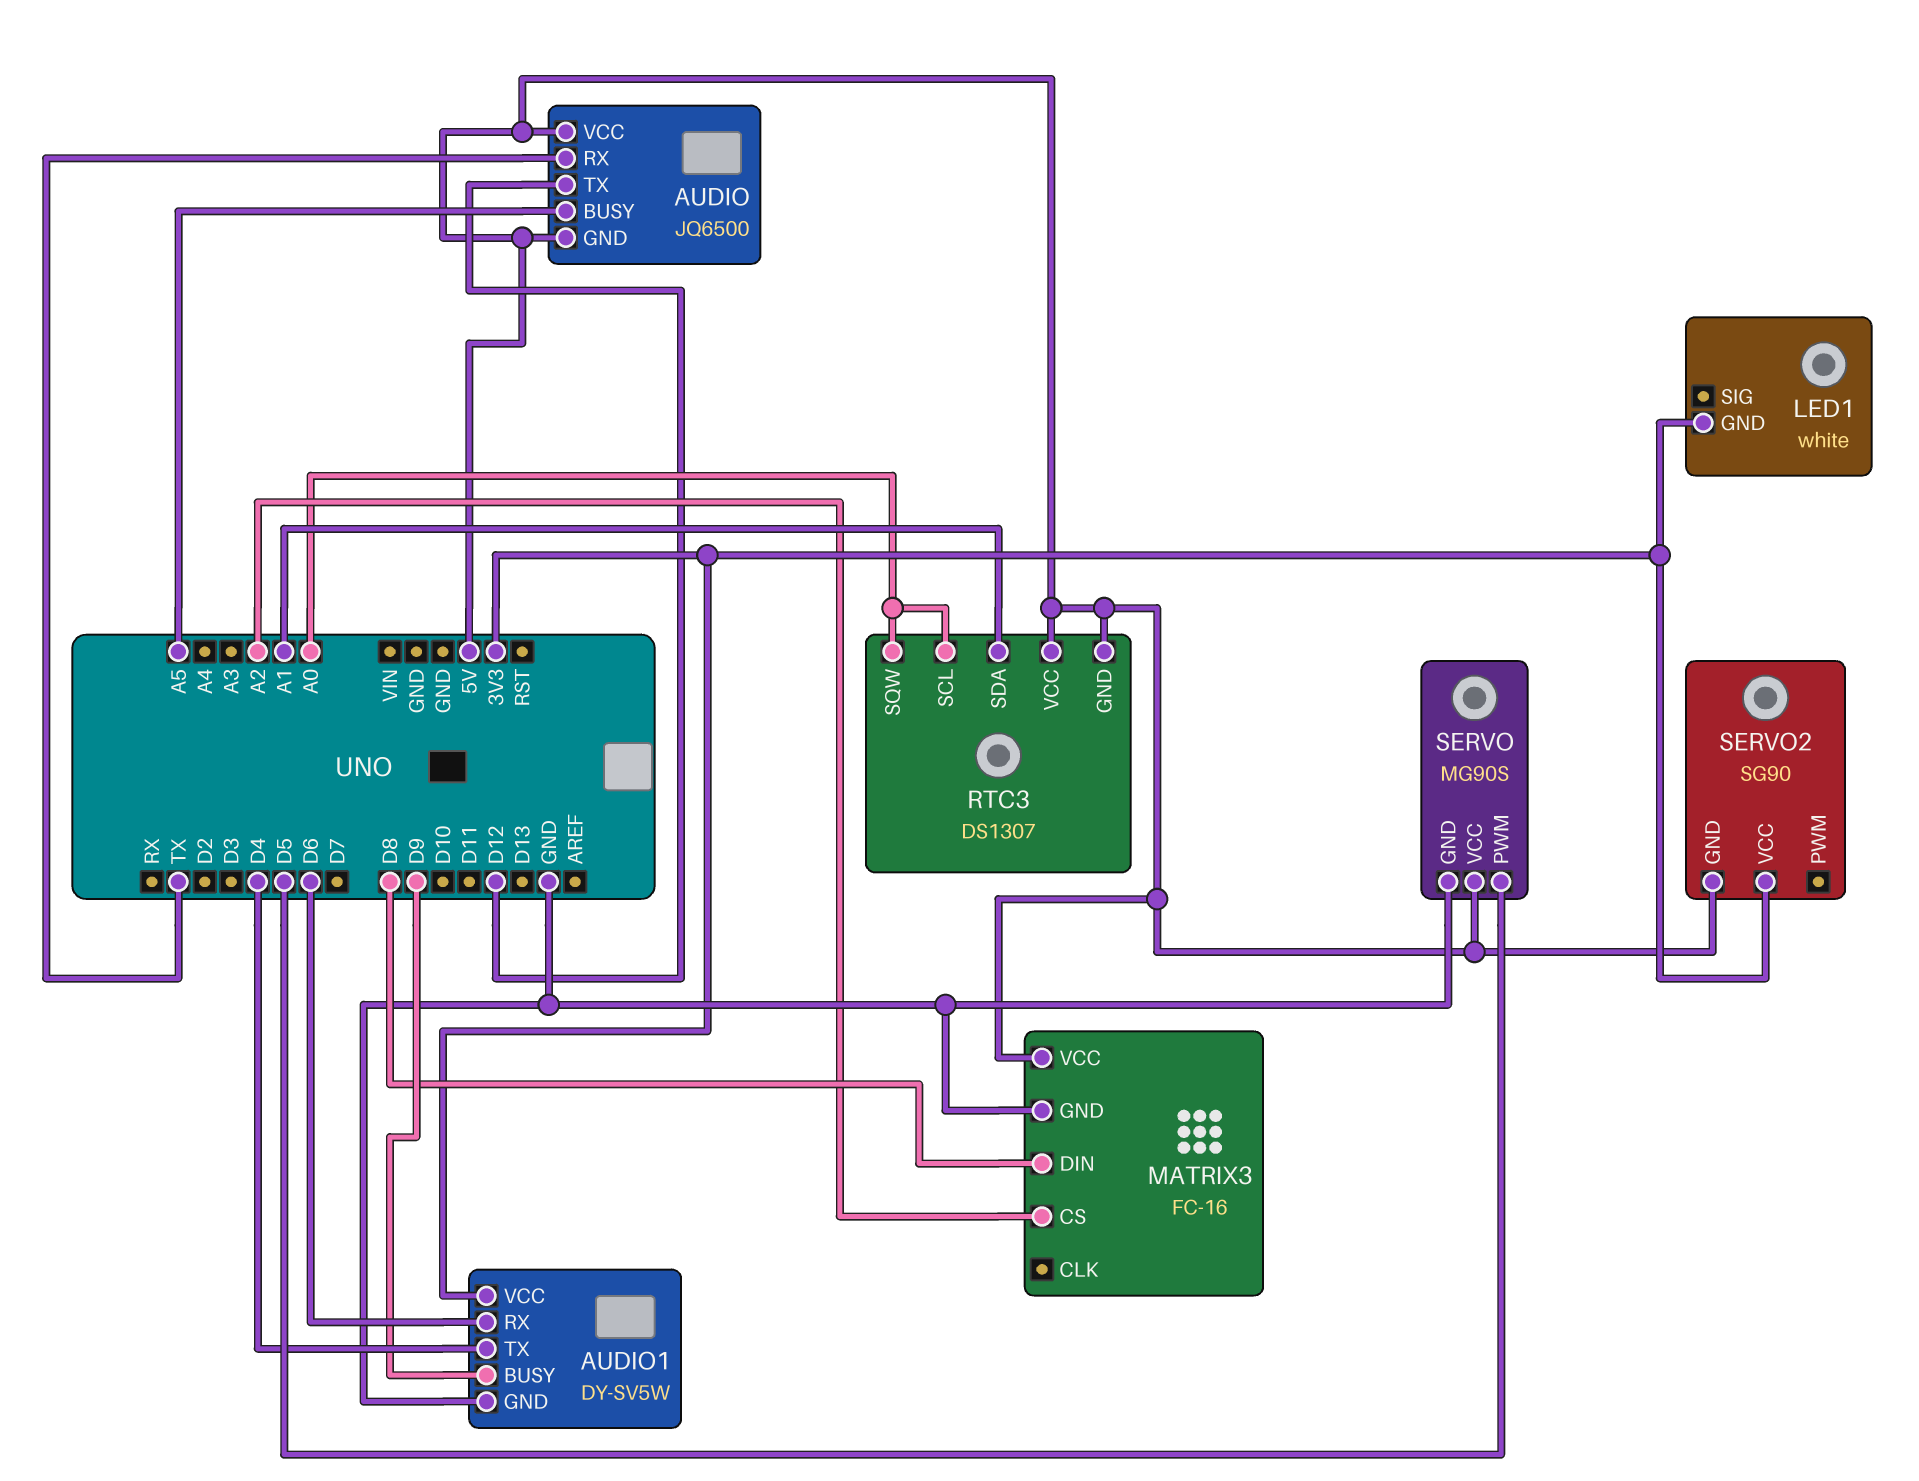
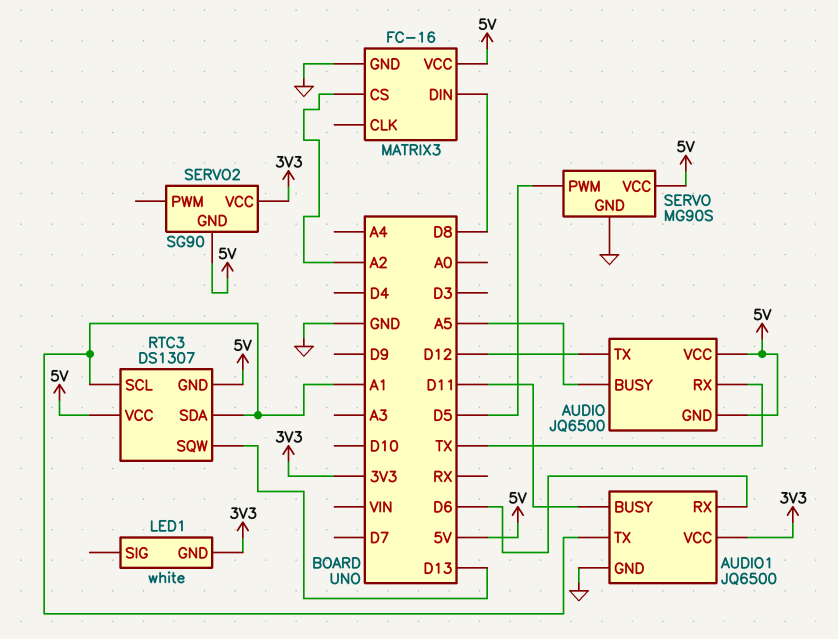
AUDIO1: DY-SV5W -> JQ6500
AUDIO1 pin BUSY: D9 -> D11
AUDIO1 pin TX: D4 -> A1
RTC3 pin SCL: A0 -> A1
RTC3 pin SQW: A0 -> D13

